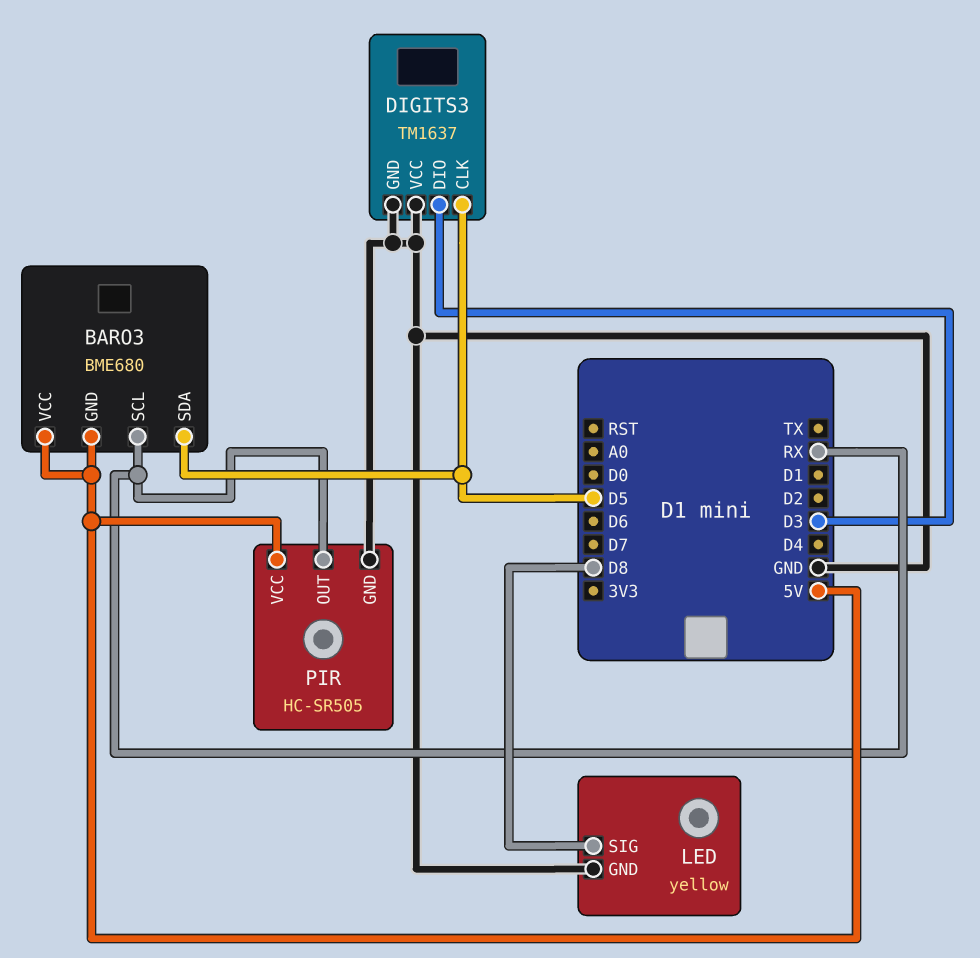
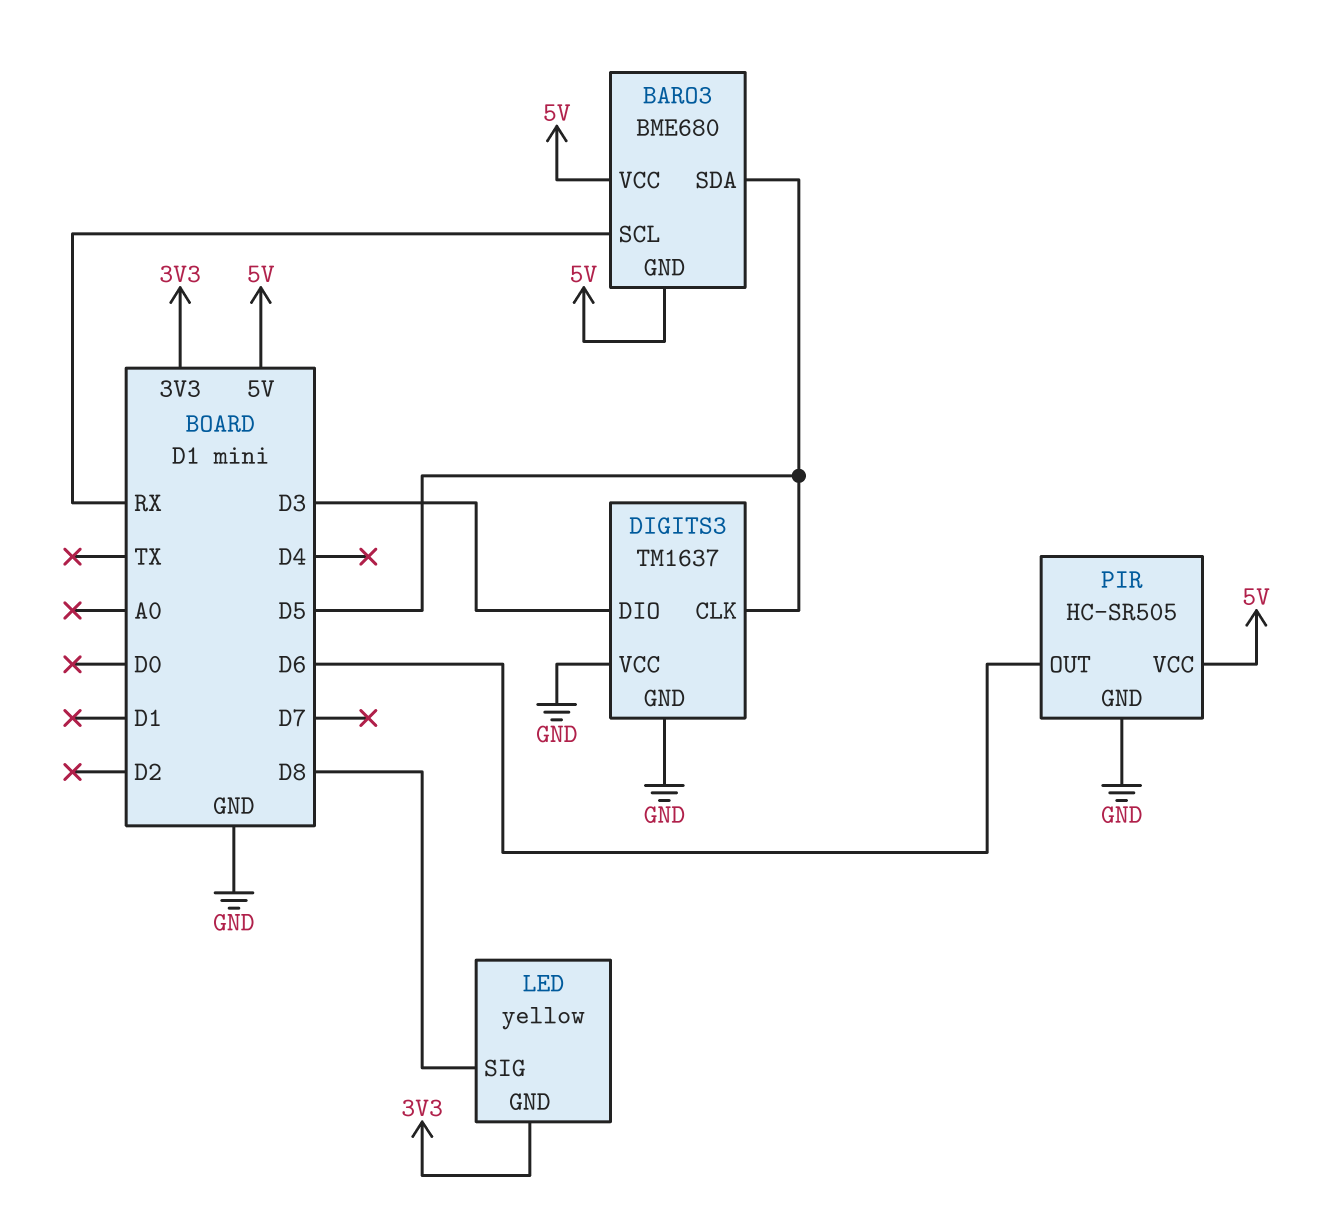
LED pin GND: GND -> 3V3
PIR pin OUT: RX -> D6

